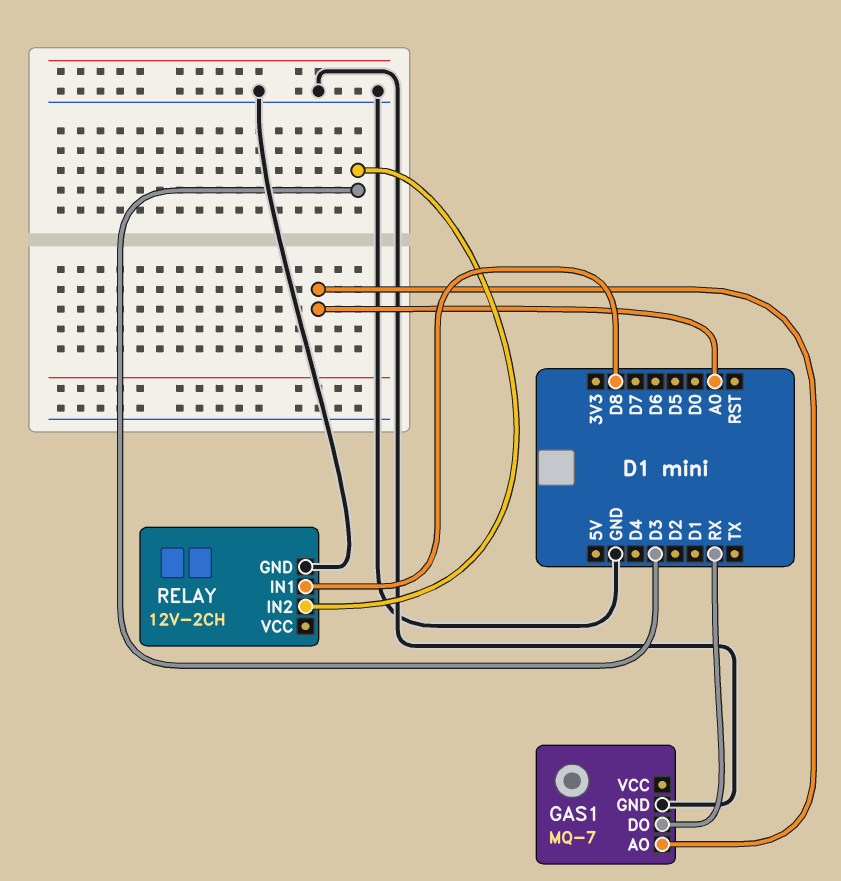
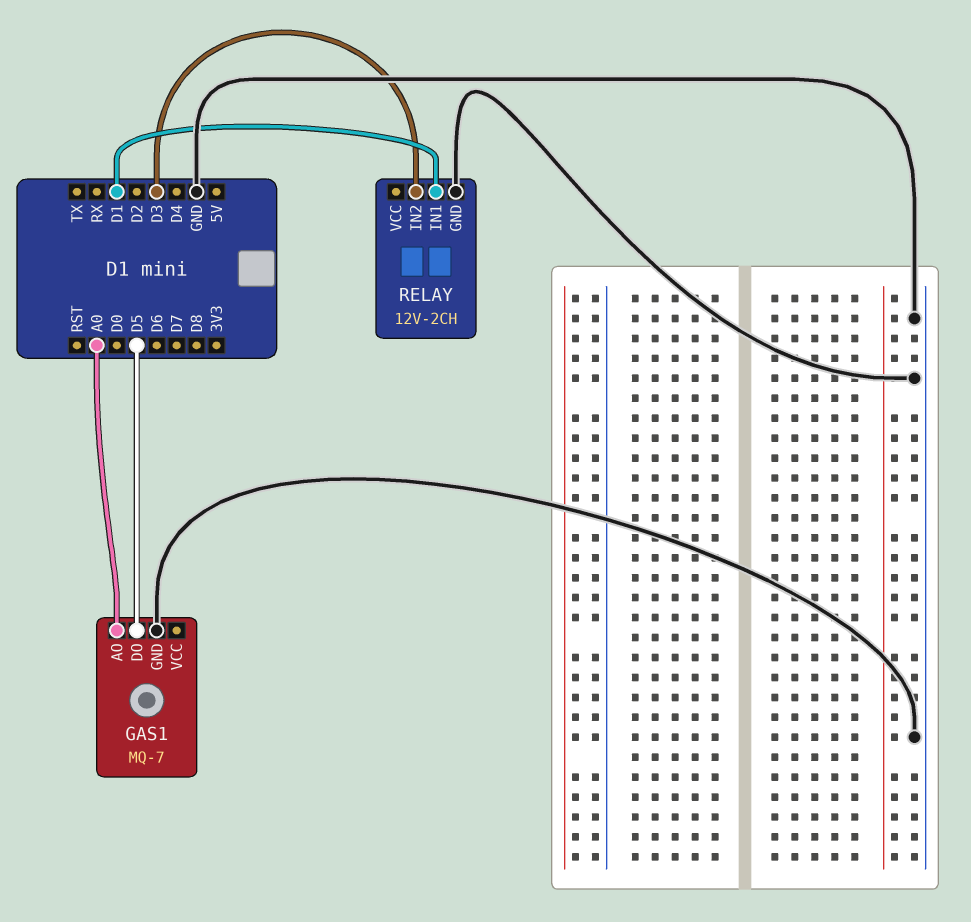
GAS1 pin DO: RX -> D5
RELAY pin IN1: D8 -> D1

